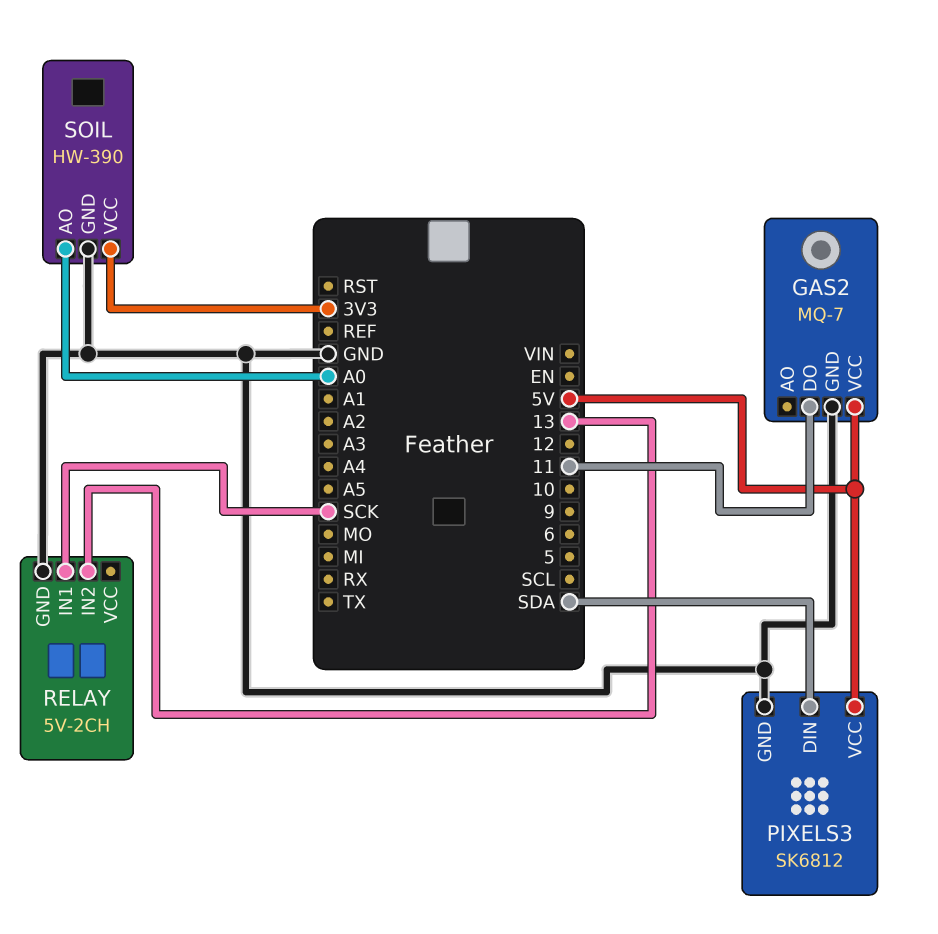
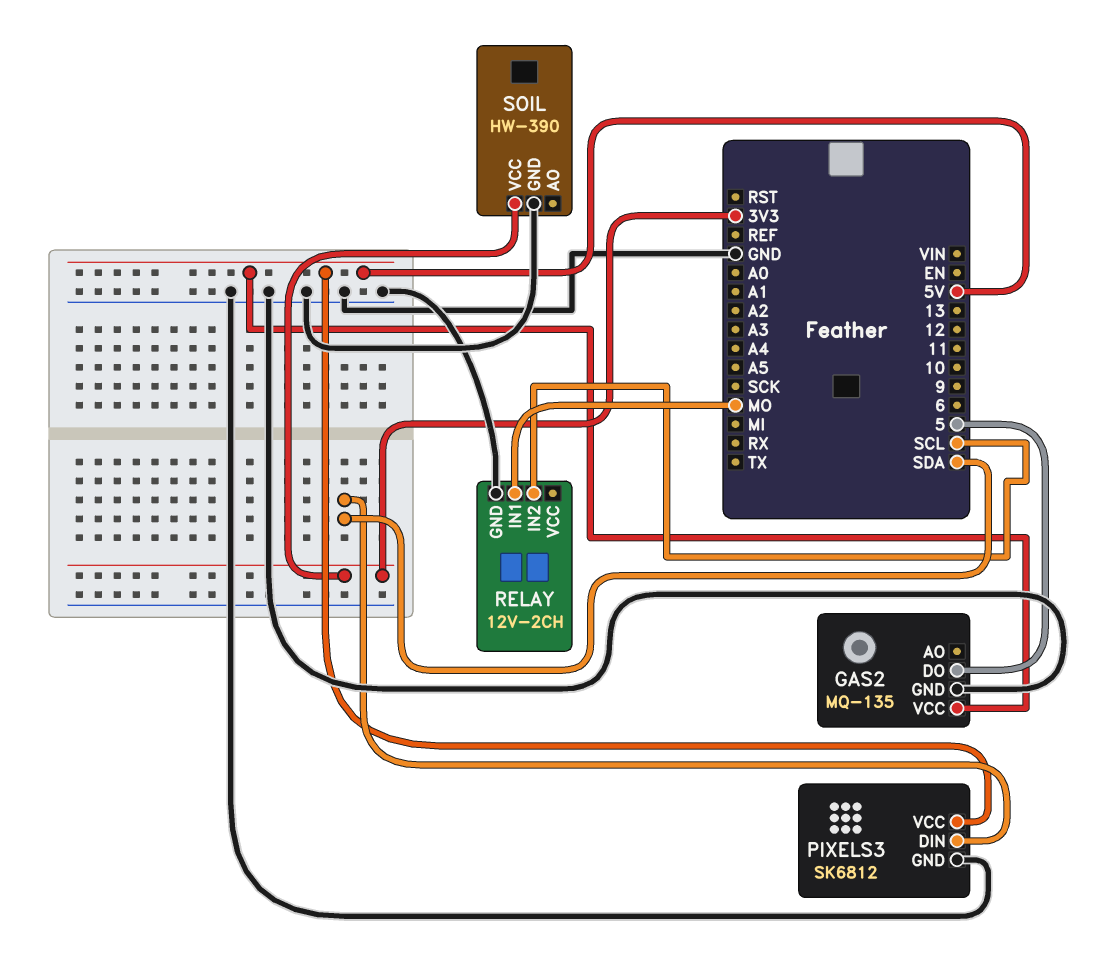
GAS2: MQ-7 -> MQ-135
GAS2 pin DO: 11 -> 5
RELAY: 5V-2CH -> 12V-2CH
RELAY pin IN1: SCK -> MO
RELAY pin IN2: 13 -> SCL
SOIL pin AO: A0 -> none

